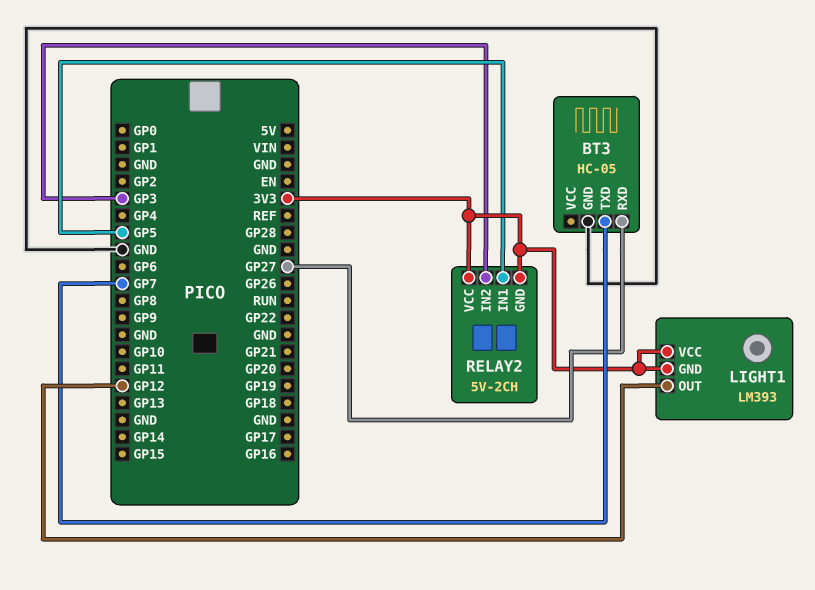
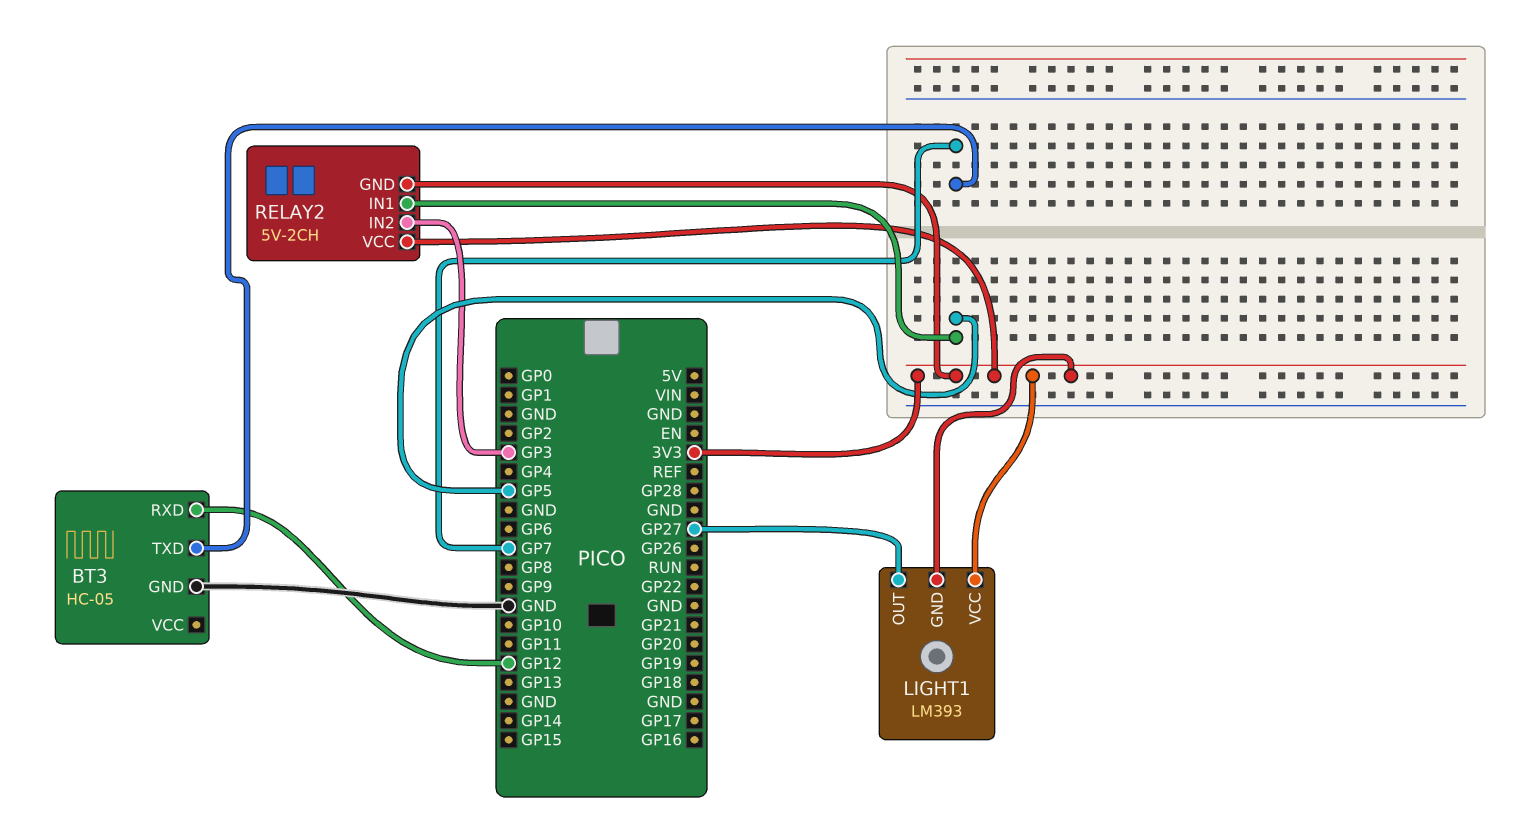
BT3 pin RXD: GP27 -> GP12
LIGHT1 pin OUT: GP12 -> GP27

